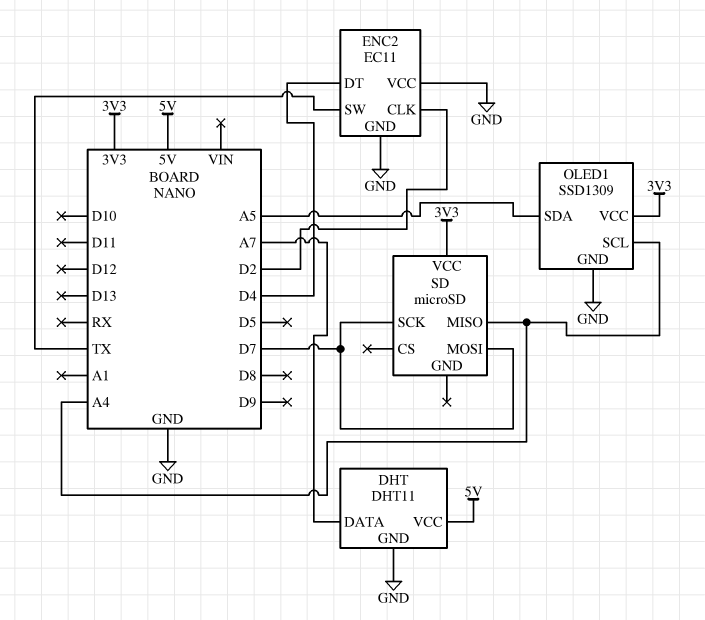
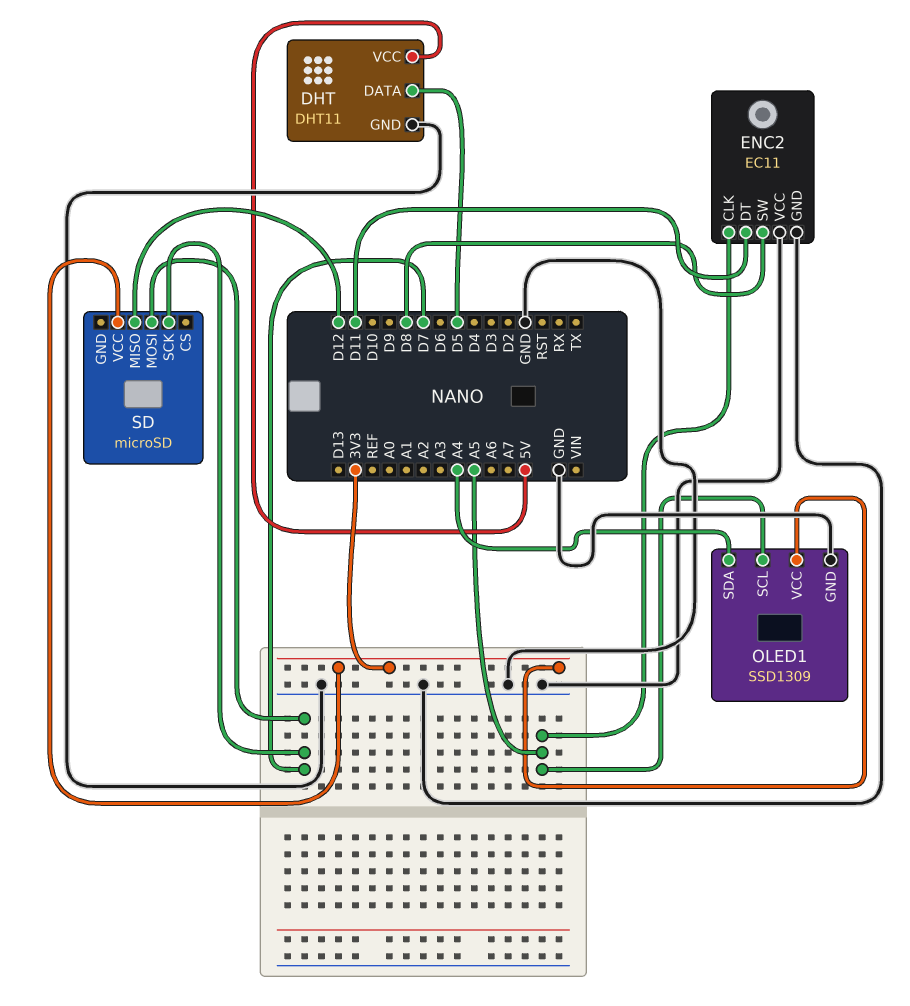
DHT pin DATA: A7 -> D5
ENC2 pin CLK: D2 -> A5
ENC2 pin DT: D4 -> D11
ENC2 pin SW: TX -> D8
OLED1 pin SCL: A4 -> A5
OLED1 pin SDA: A5 -> A4
SD pin MISO: A4 -> D12

